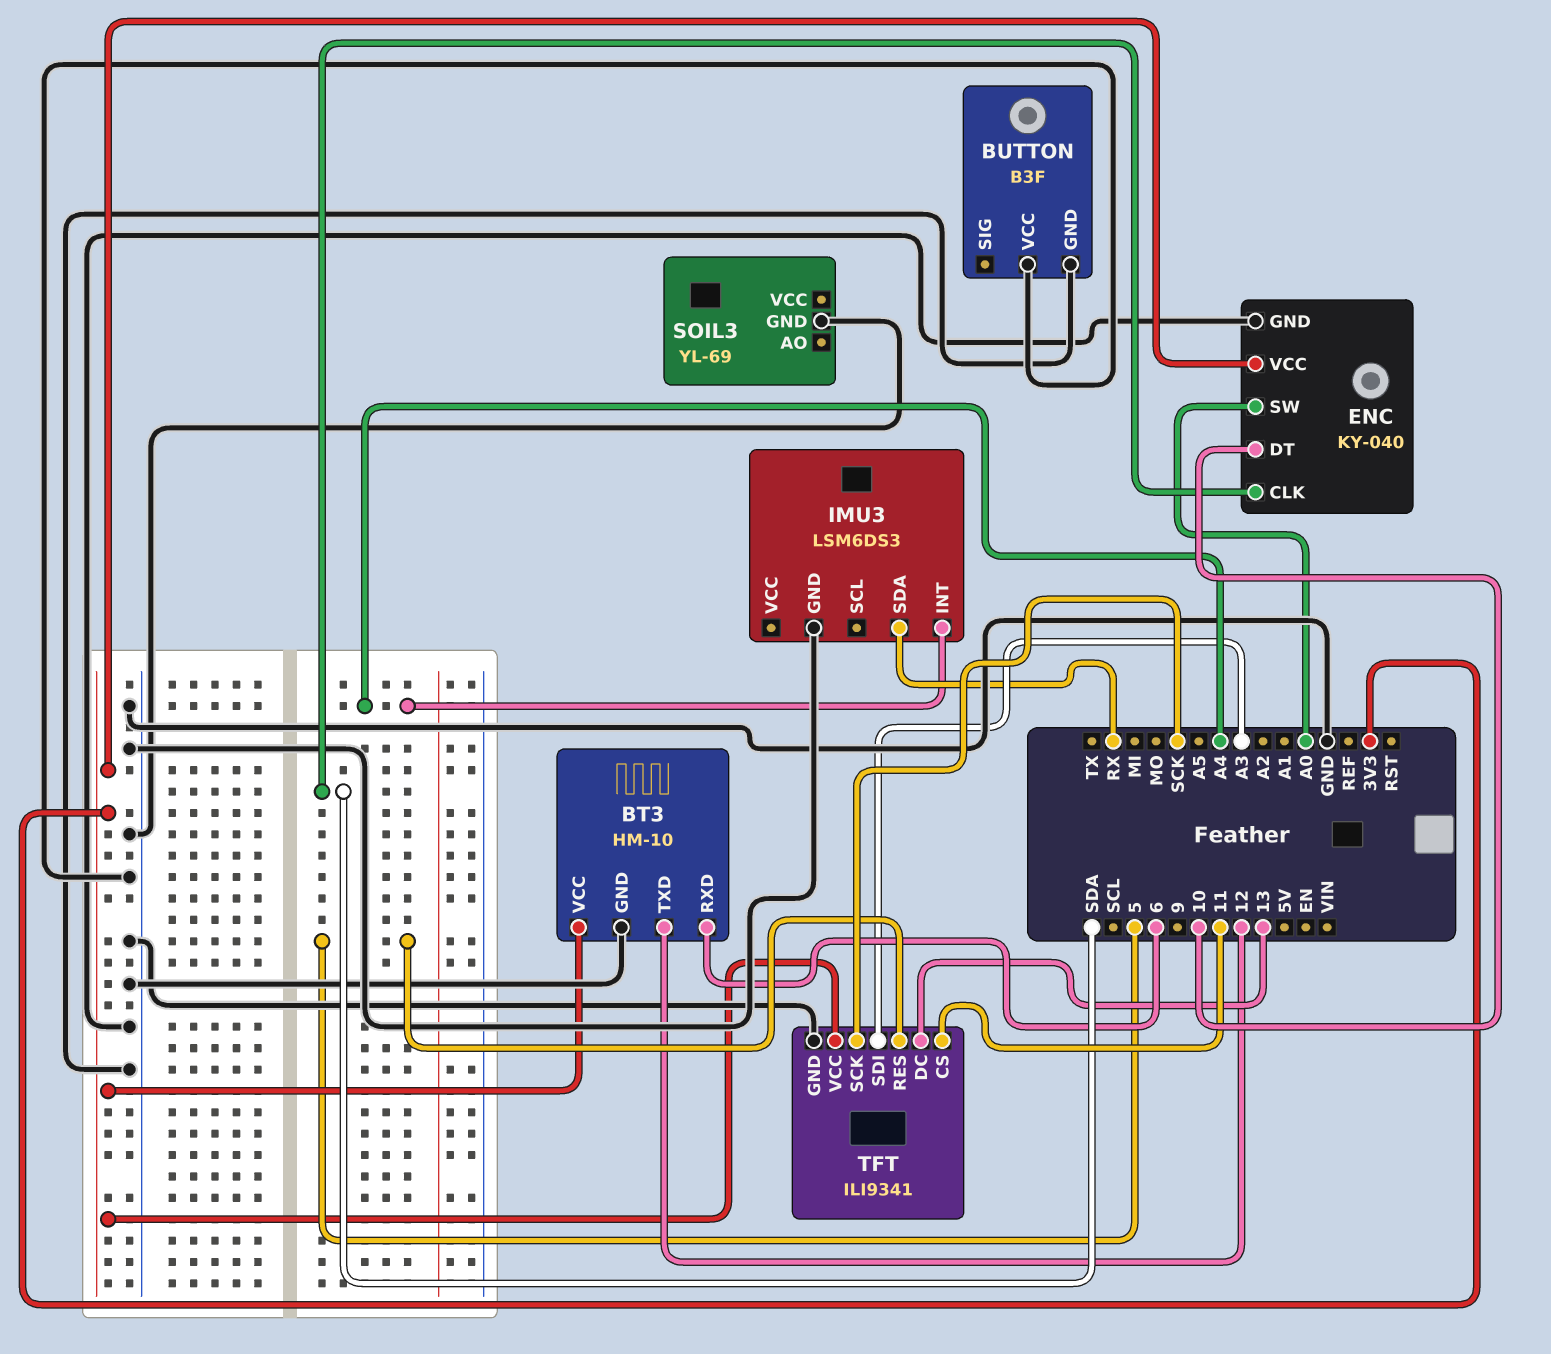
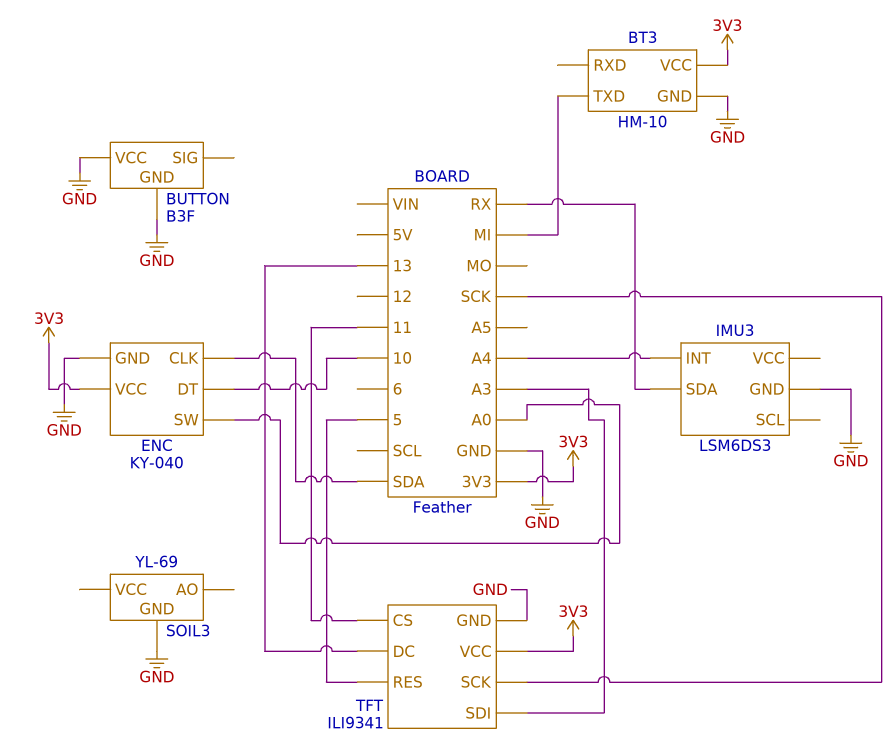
BT3 pin RXD: 6 -> none
BT3 pin TXD: 12 -> MI

